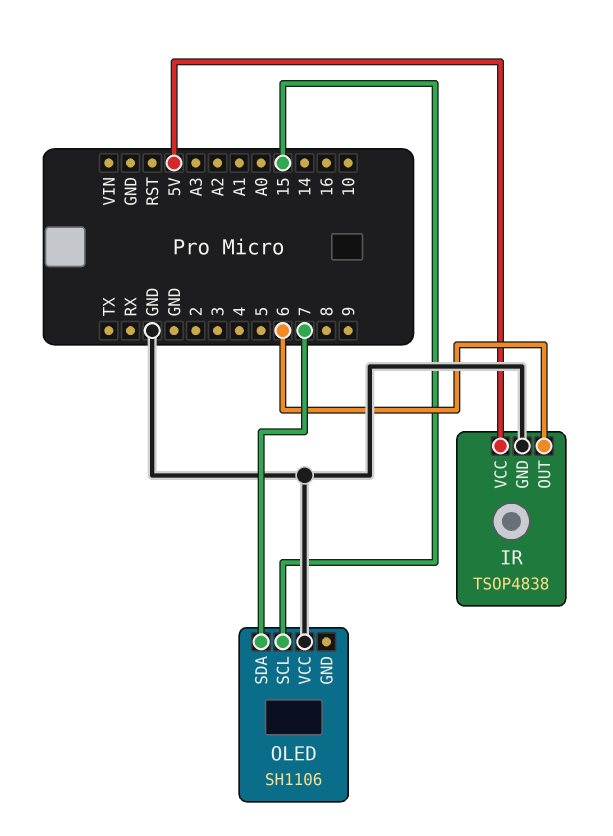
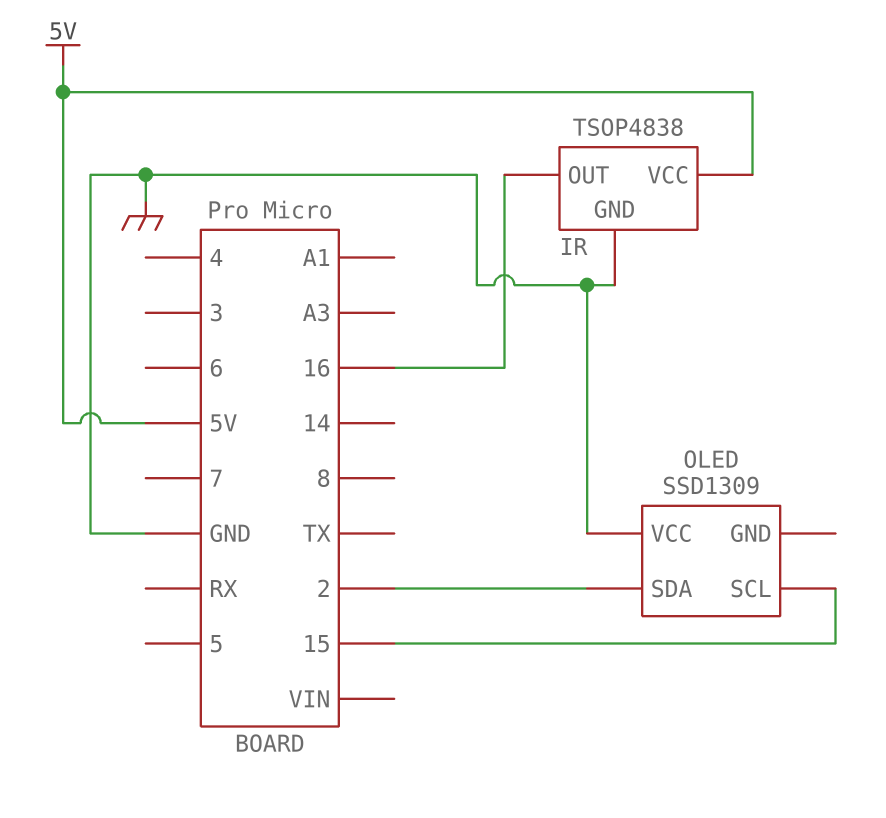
IR pin OUT: 6 -> 16
OLED: SH1106 -> SSD1309
OLED pin SDA: 7 -> 2

